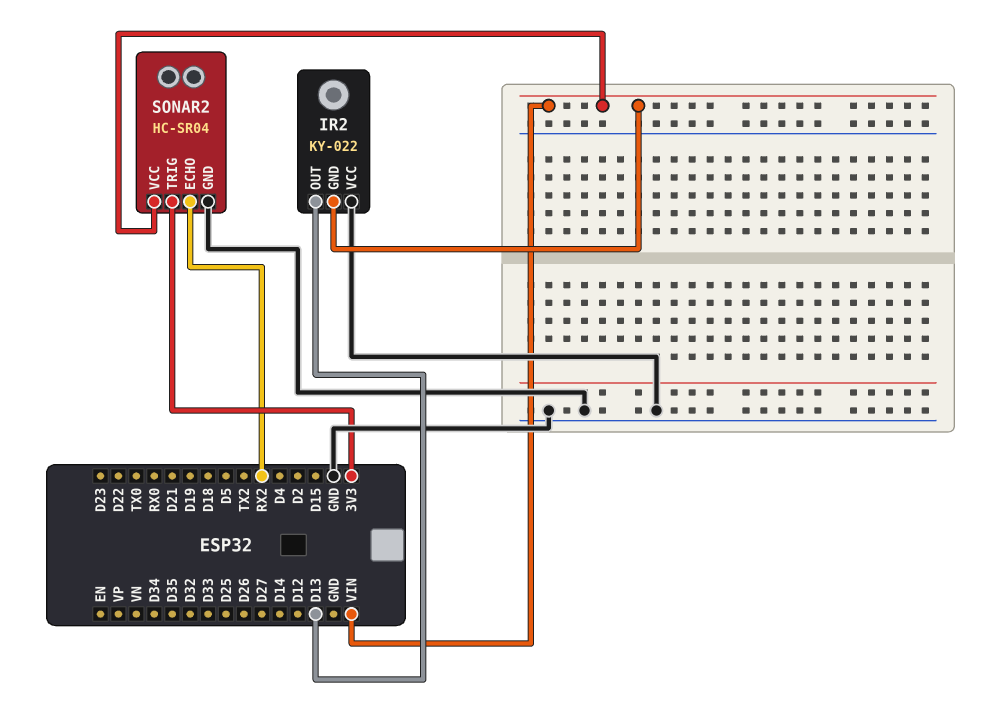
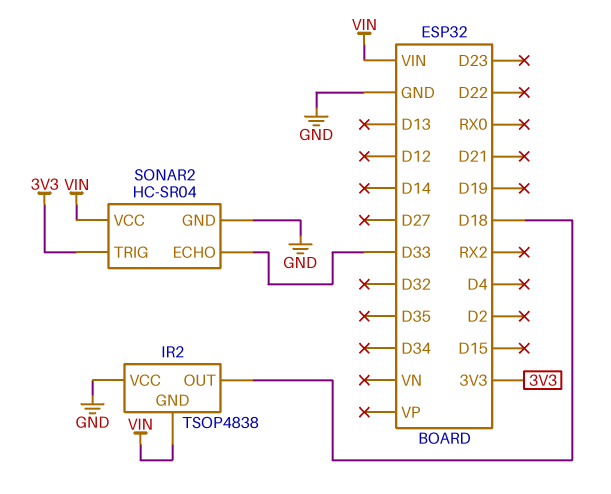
IR2: KY-022 -> TSOP4838
IR2 pin OUT: D13 -> D18
SONAR2 pin ECHO: RX2 -> D33

